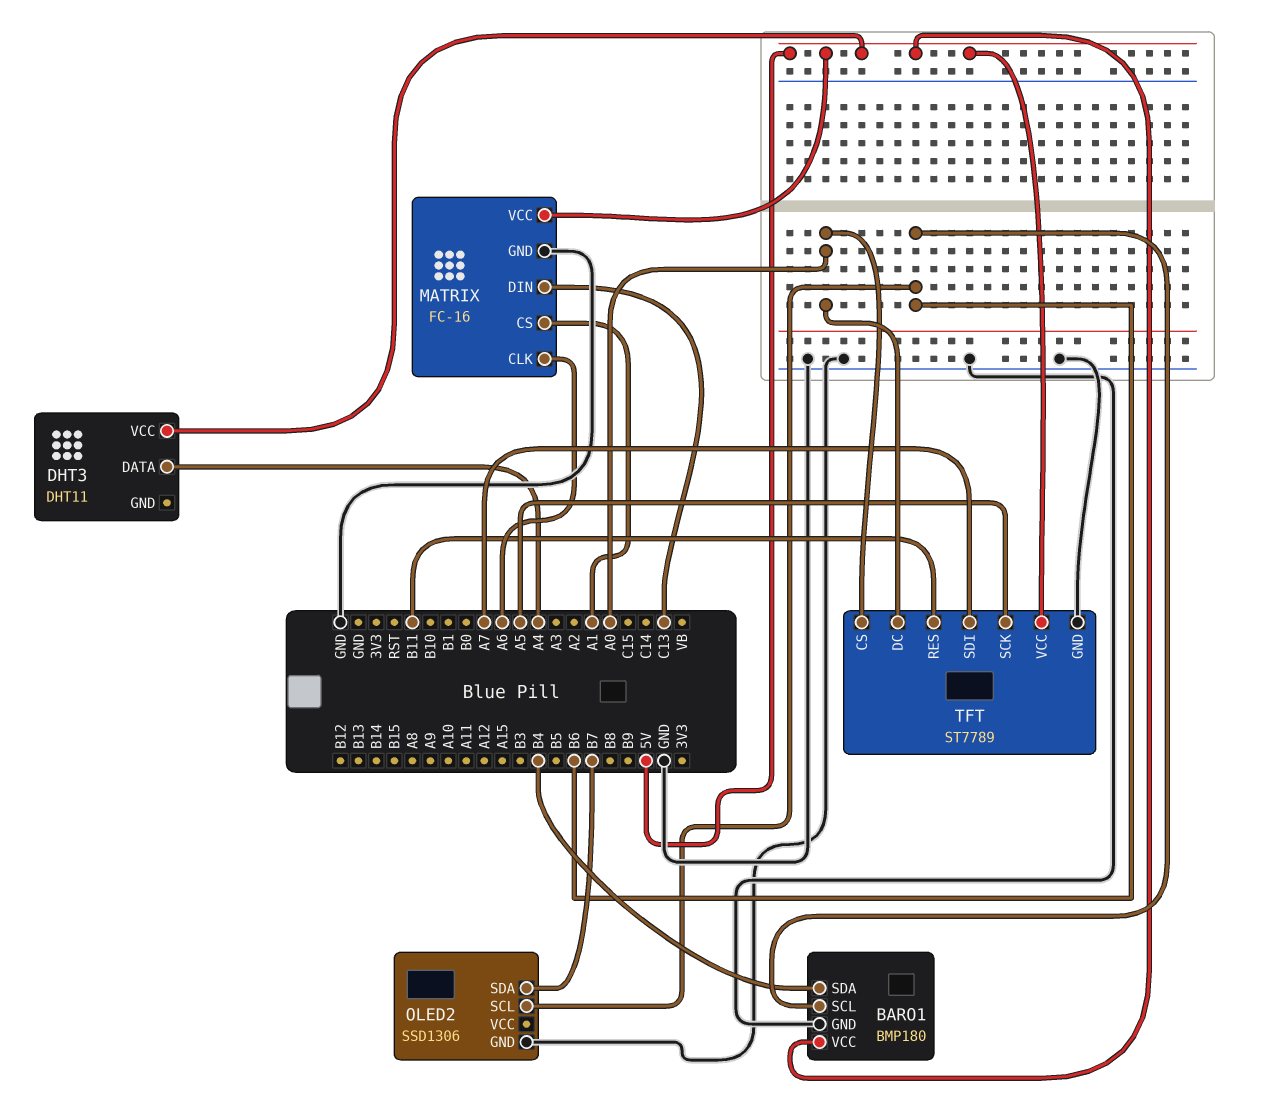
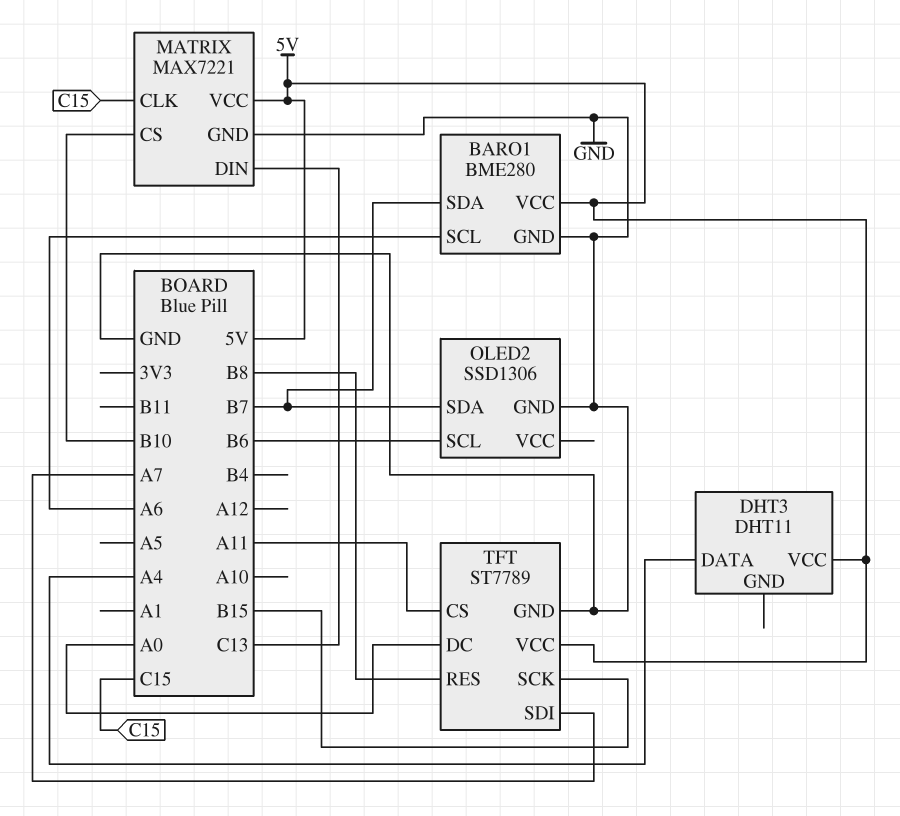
BARO1: BMP180 -> BME280
BARO1 pin SCL: B6 -> A6
BARO1 pin SDA: B4 -> B7
MATRIX: FC-16 -> MAX7221
MATRIX pin CLK: A6 -> C15
MATRIX pin CS: A1 -> B10
TFT pin CS: A0 -> A11
TFT pin RES: B11 -> B8
TFT pin SCK: A5 -> B15

